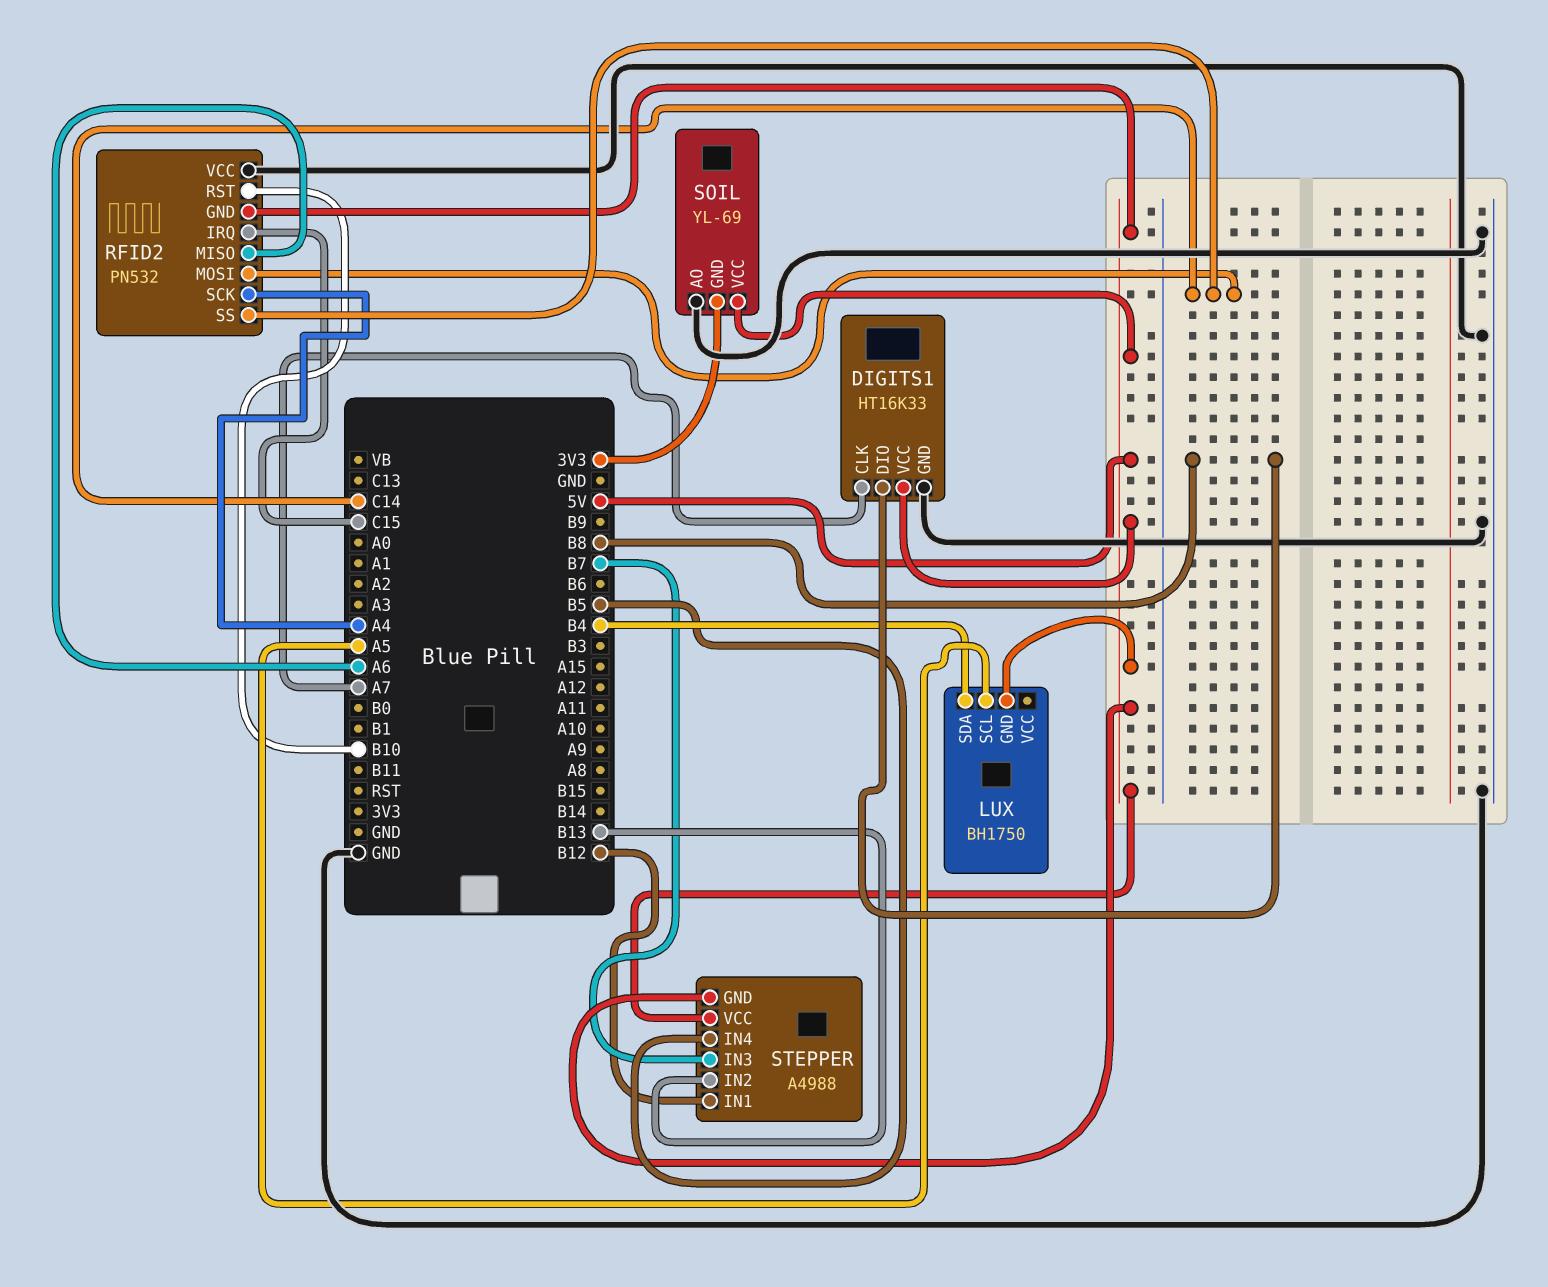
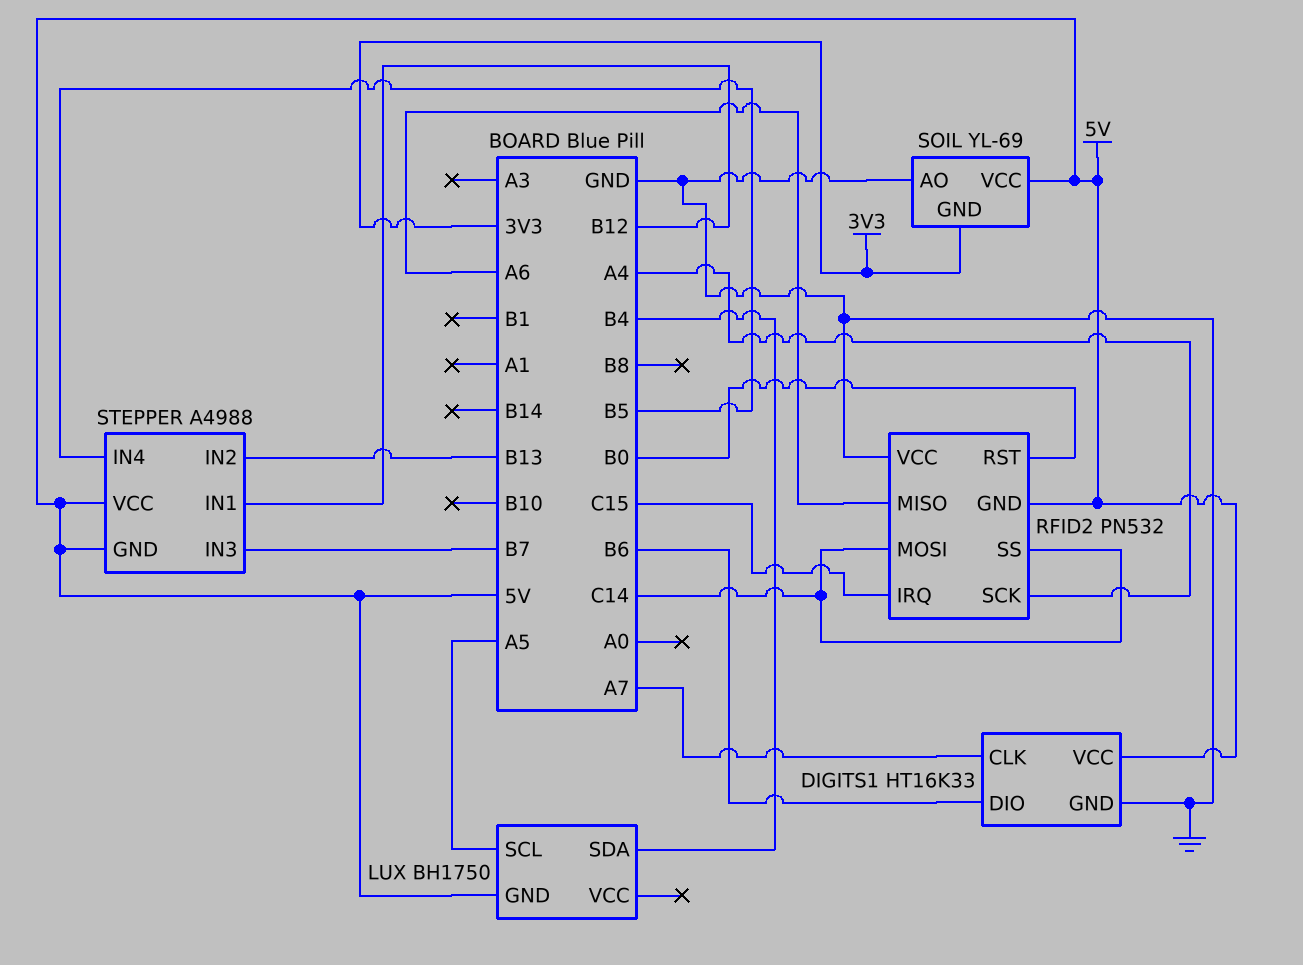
DIGITS1 pin DIO: B8 -> B6
RFID2 pin RST: B10 -> B0

